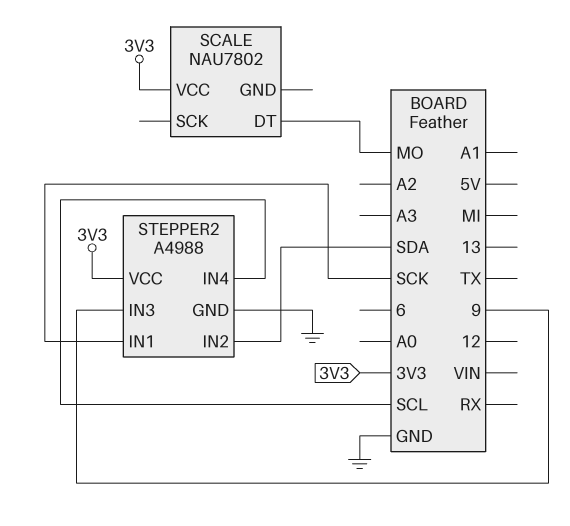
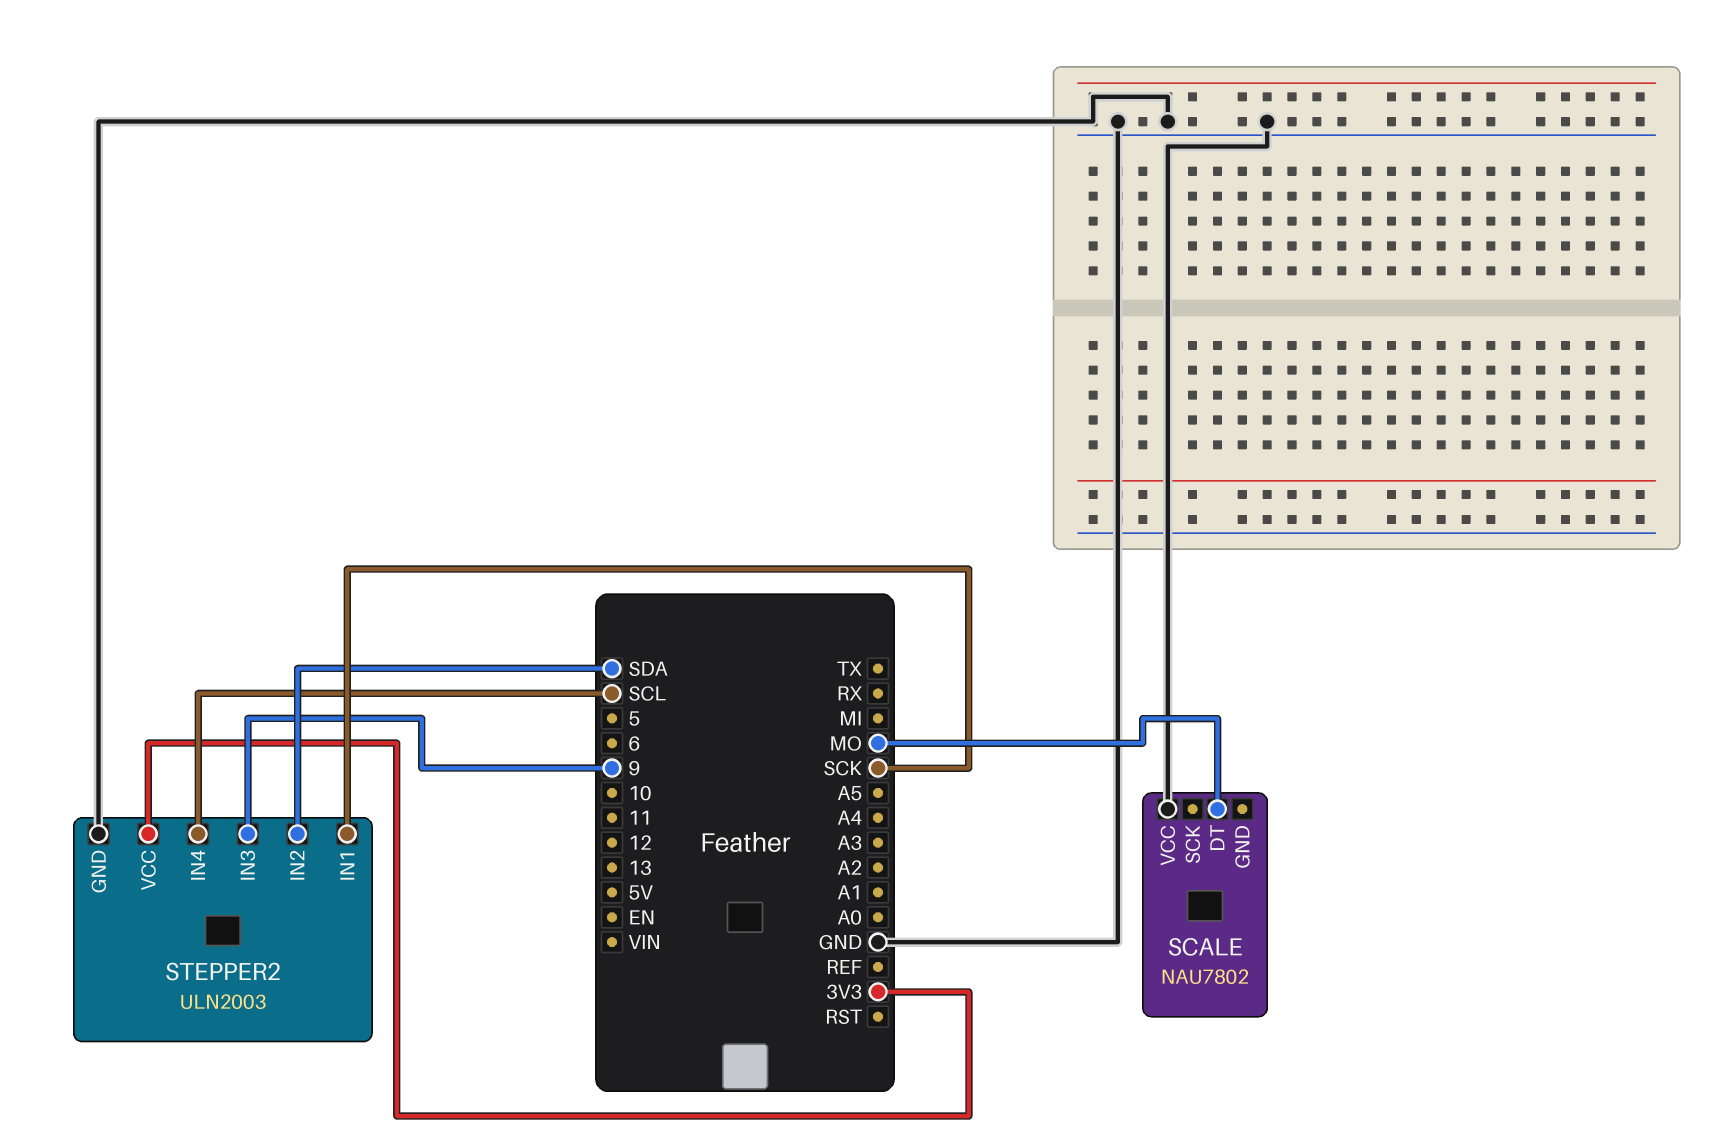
SCALE pin VCC: 3V3 -> GND
STEPPER2: A4988 -> ULN2003

